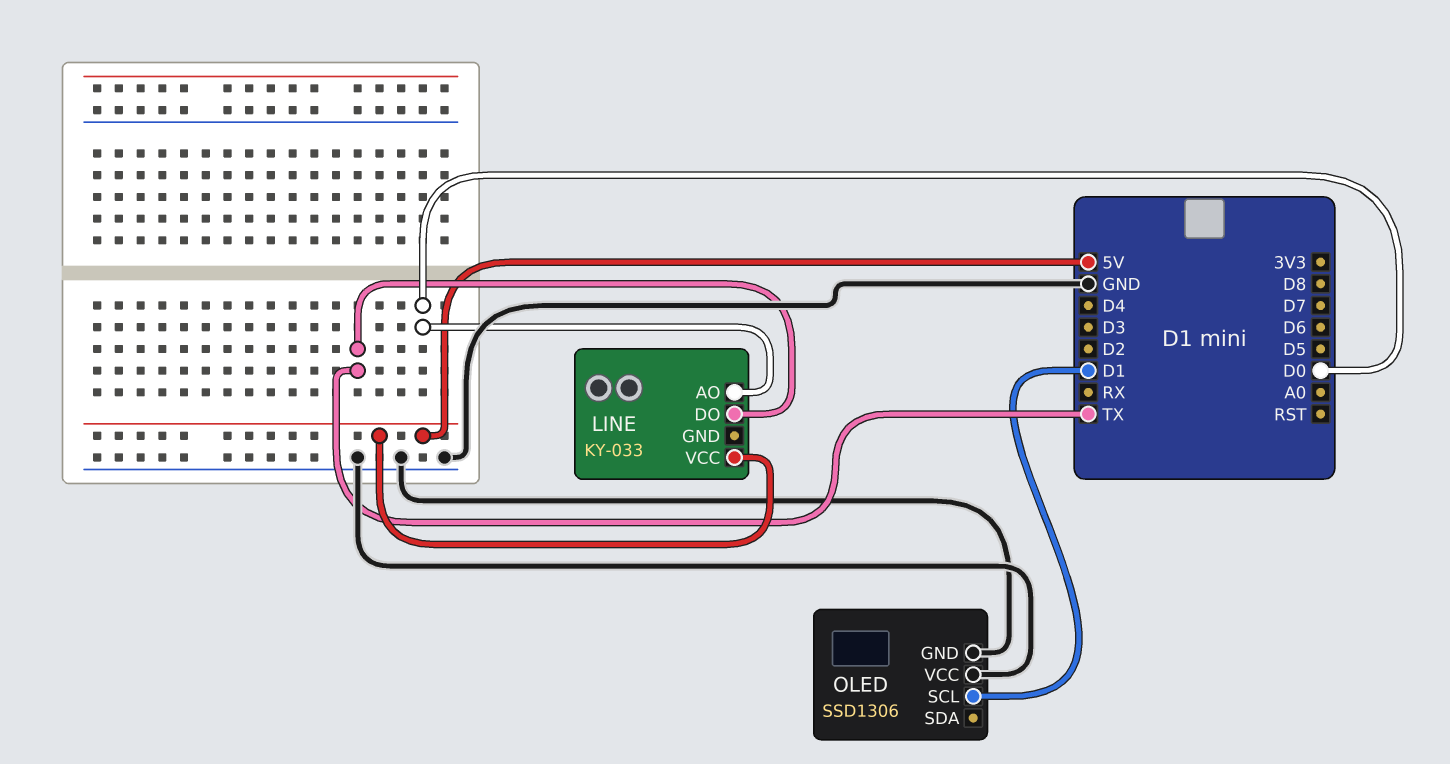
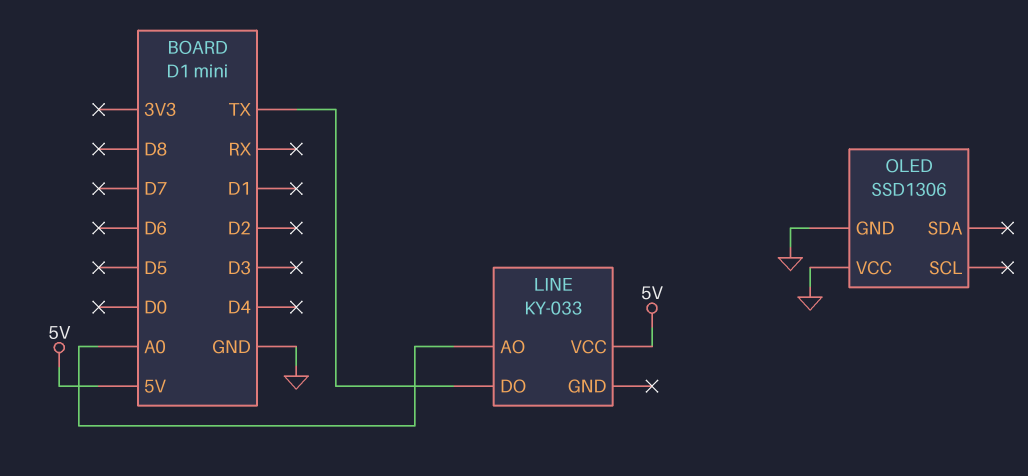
LINE pin AO: D0 -> A0
OLED pin SCL: D1 -> none

